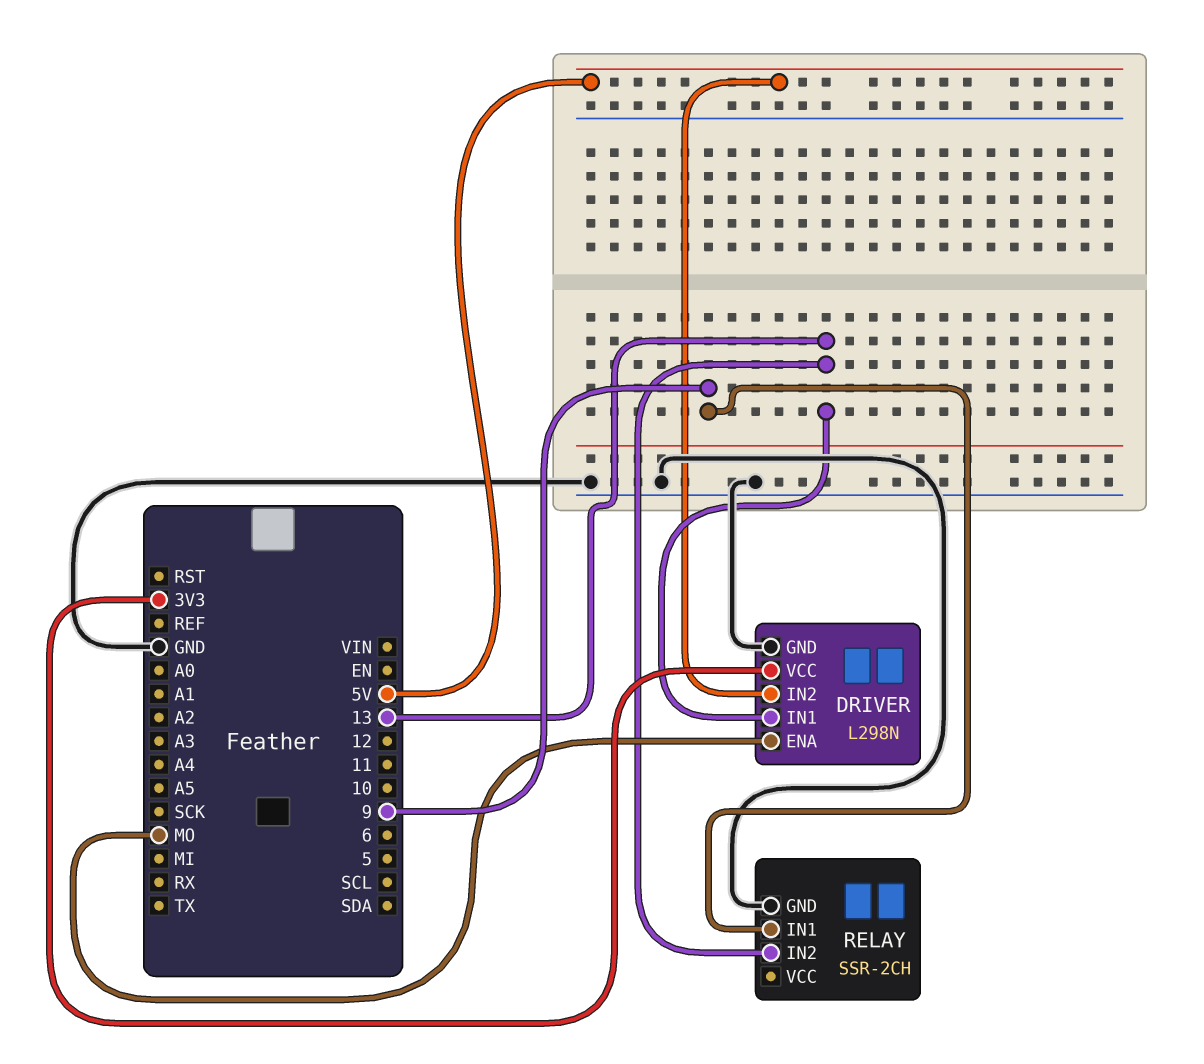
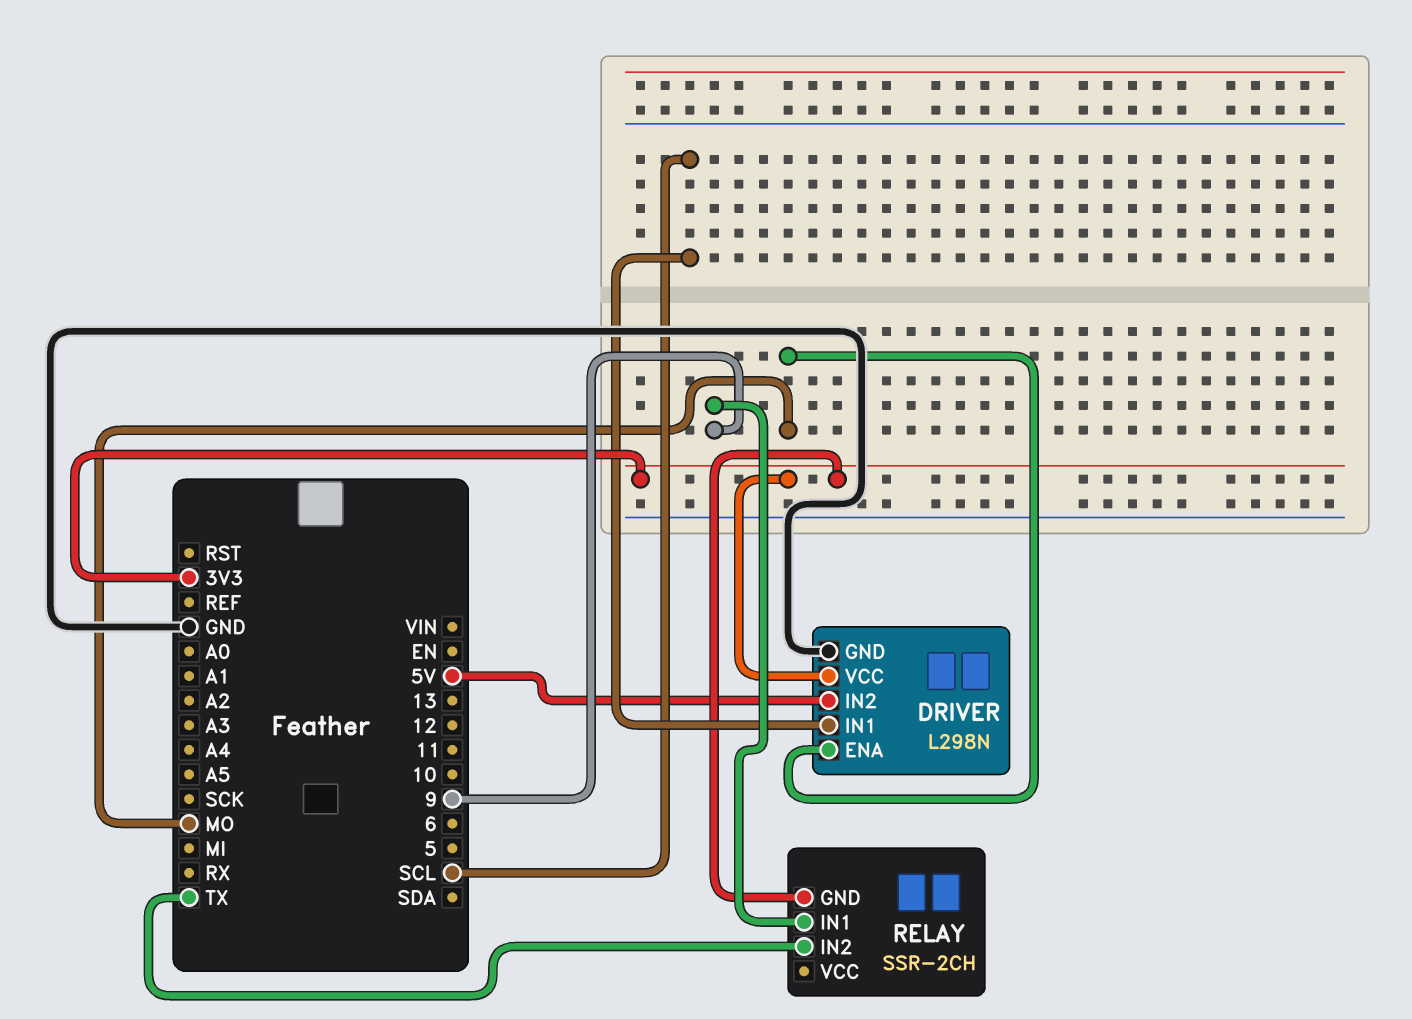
DRIVER pin IN1: 13 -> SCL
RELAY pin GND: GND -> 3V3
RELAY pin IN2: 13 -> TX

